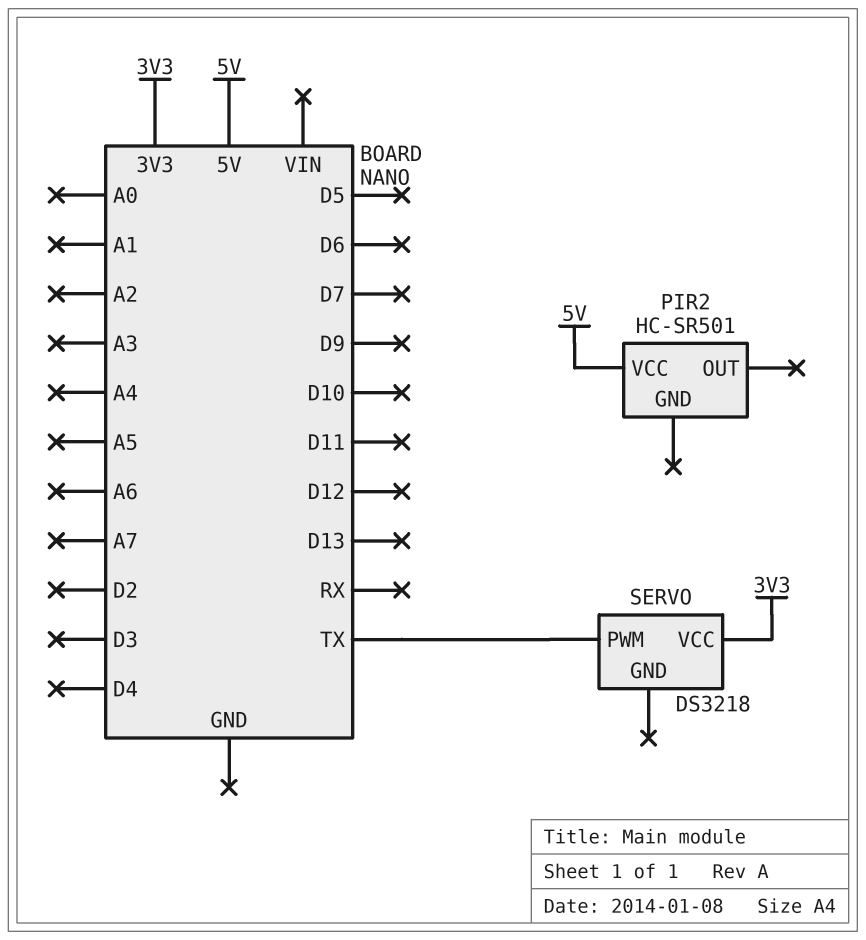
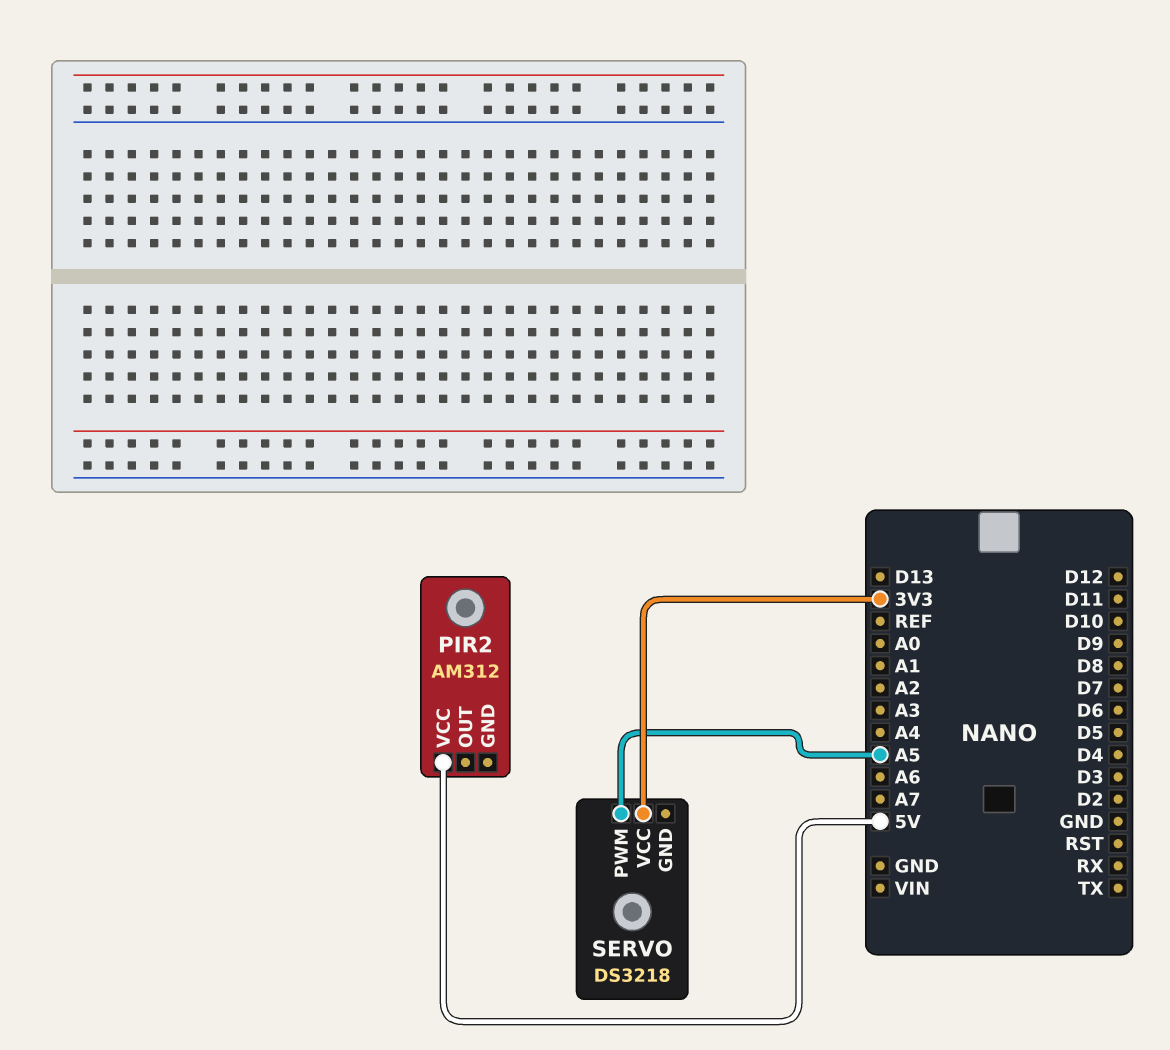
PIR2: HC-SR501 -> AM312
SERVO pin PWM: TX -> A5

